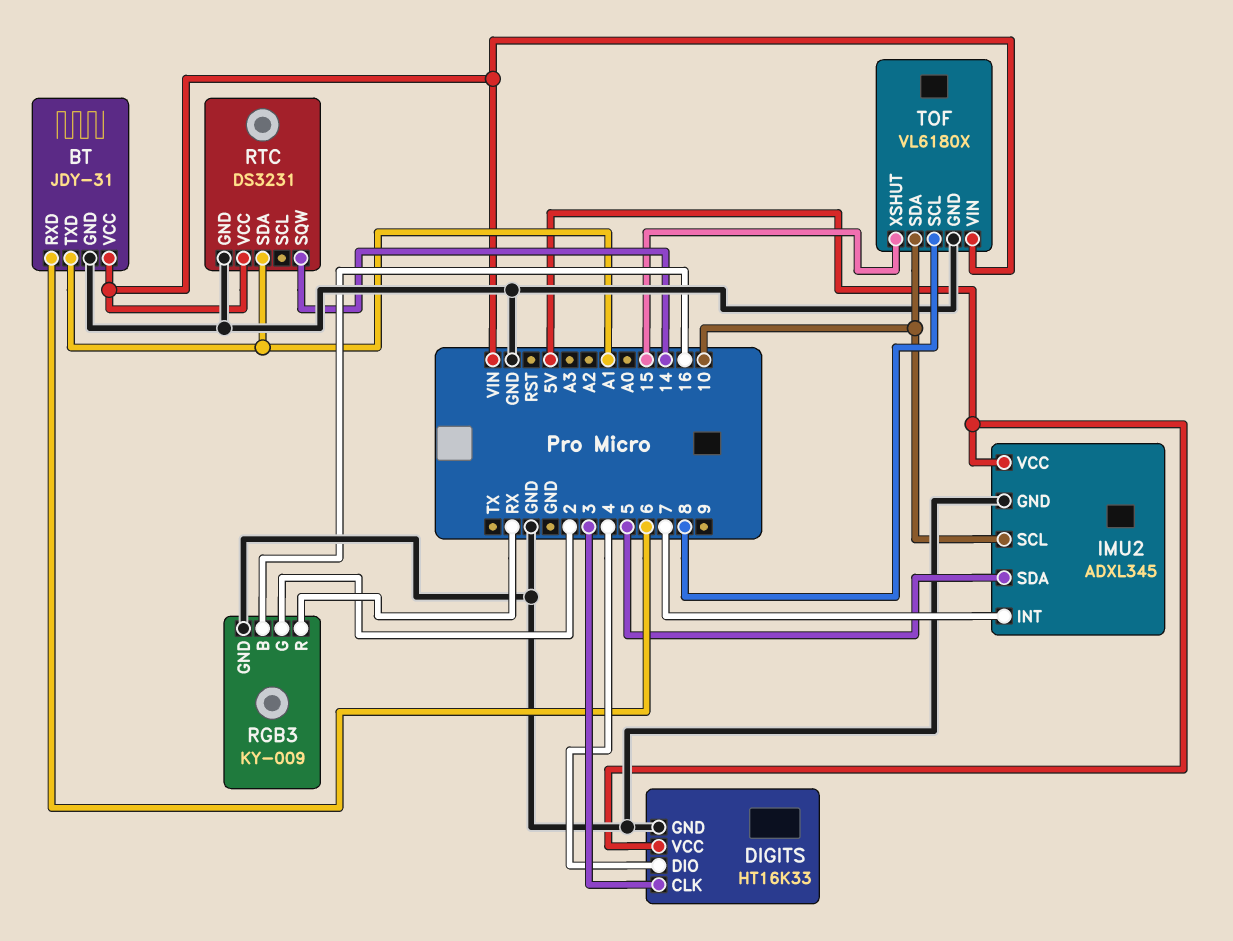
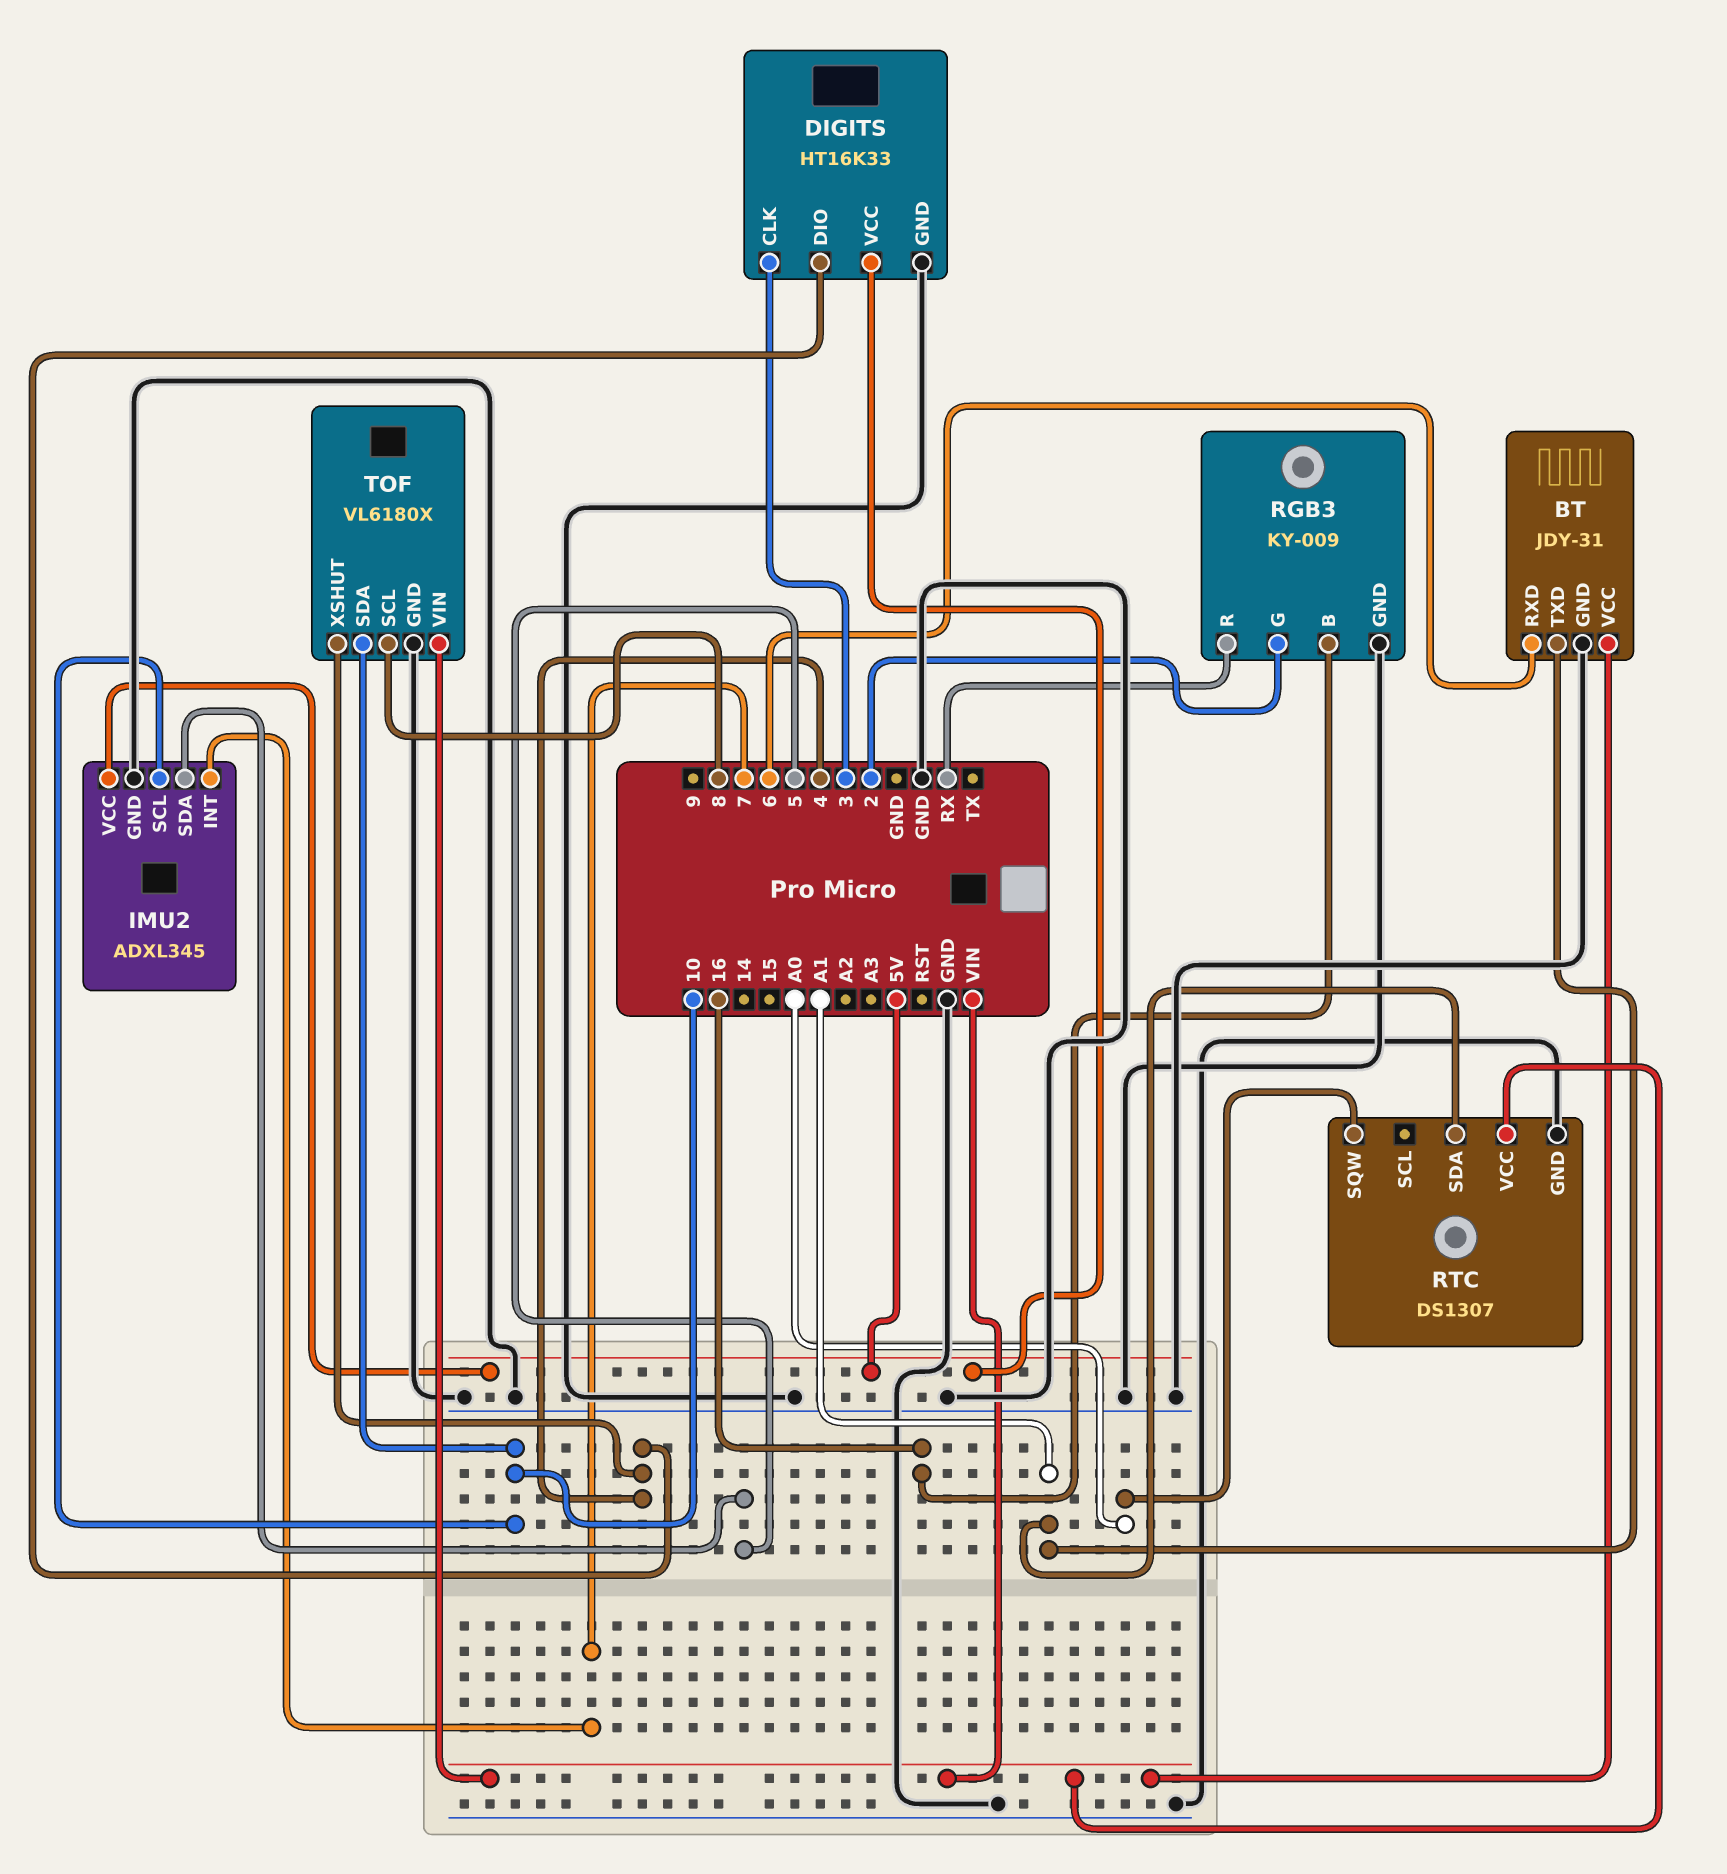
RTC: DS3231 -> DS1307
RTC pin SQW: 14 -> A0
TOF pin XSHUT: 15 -> 4

